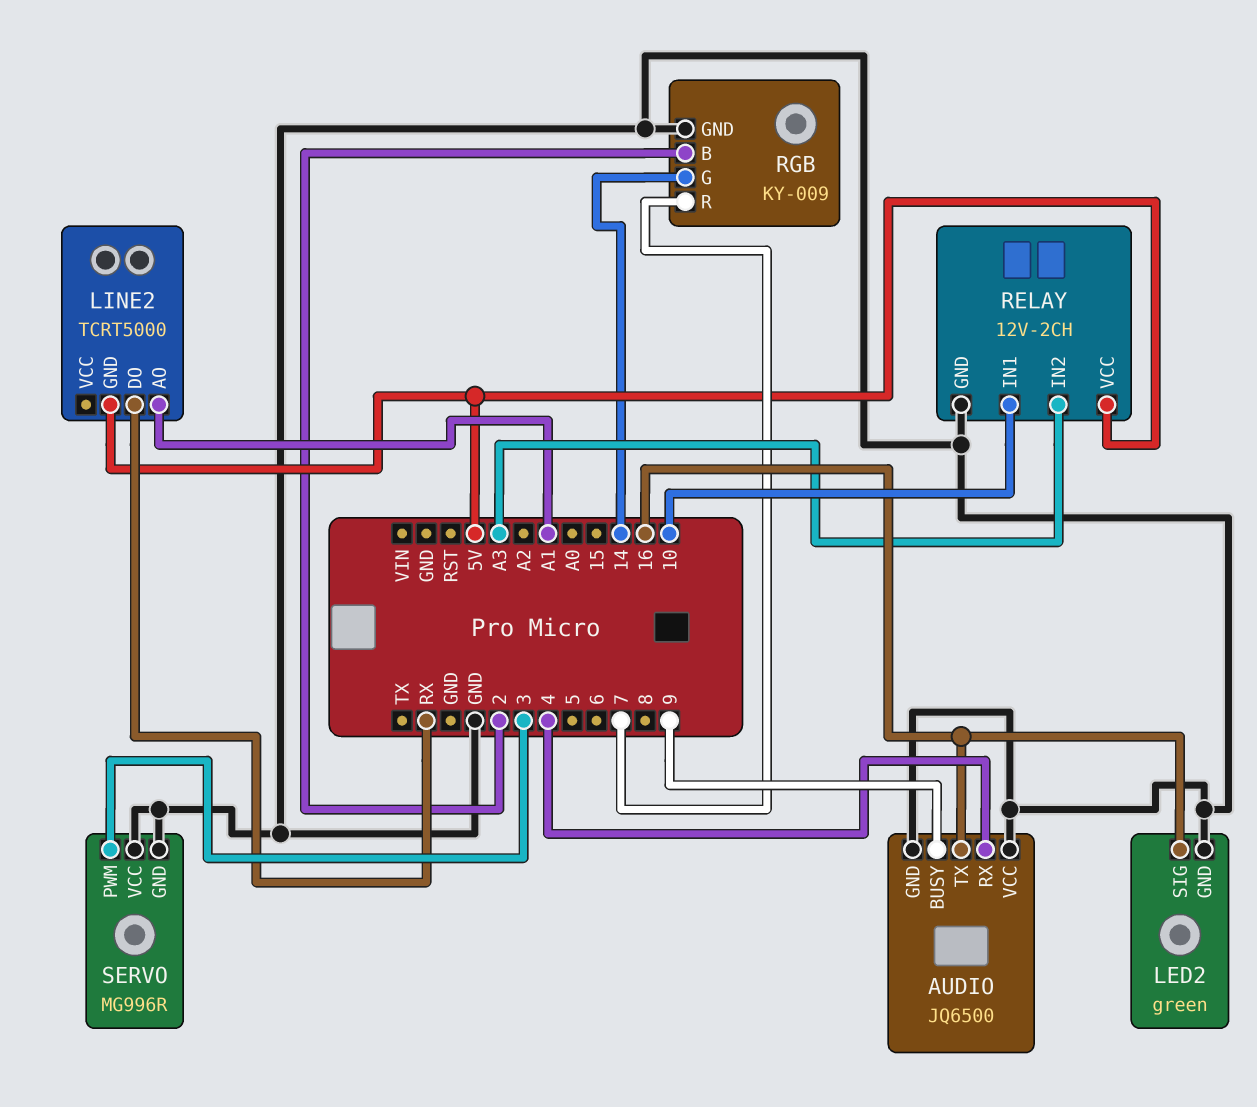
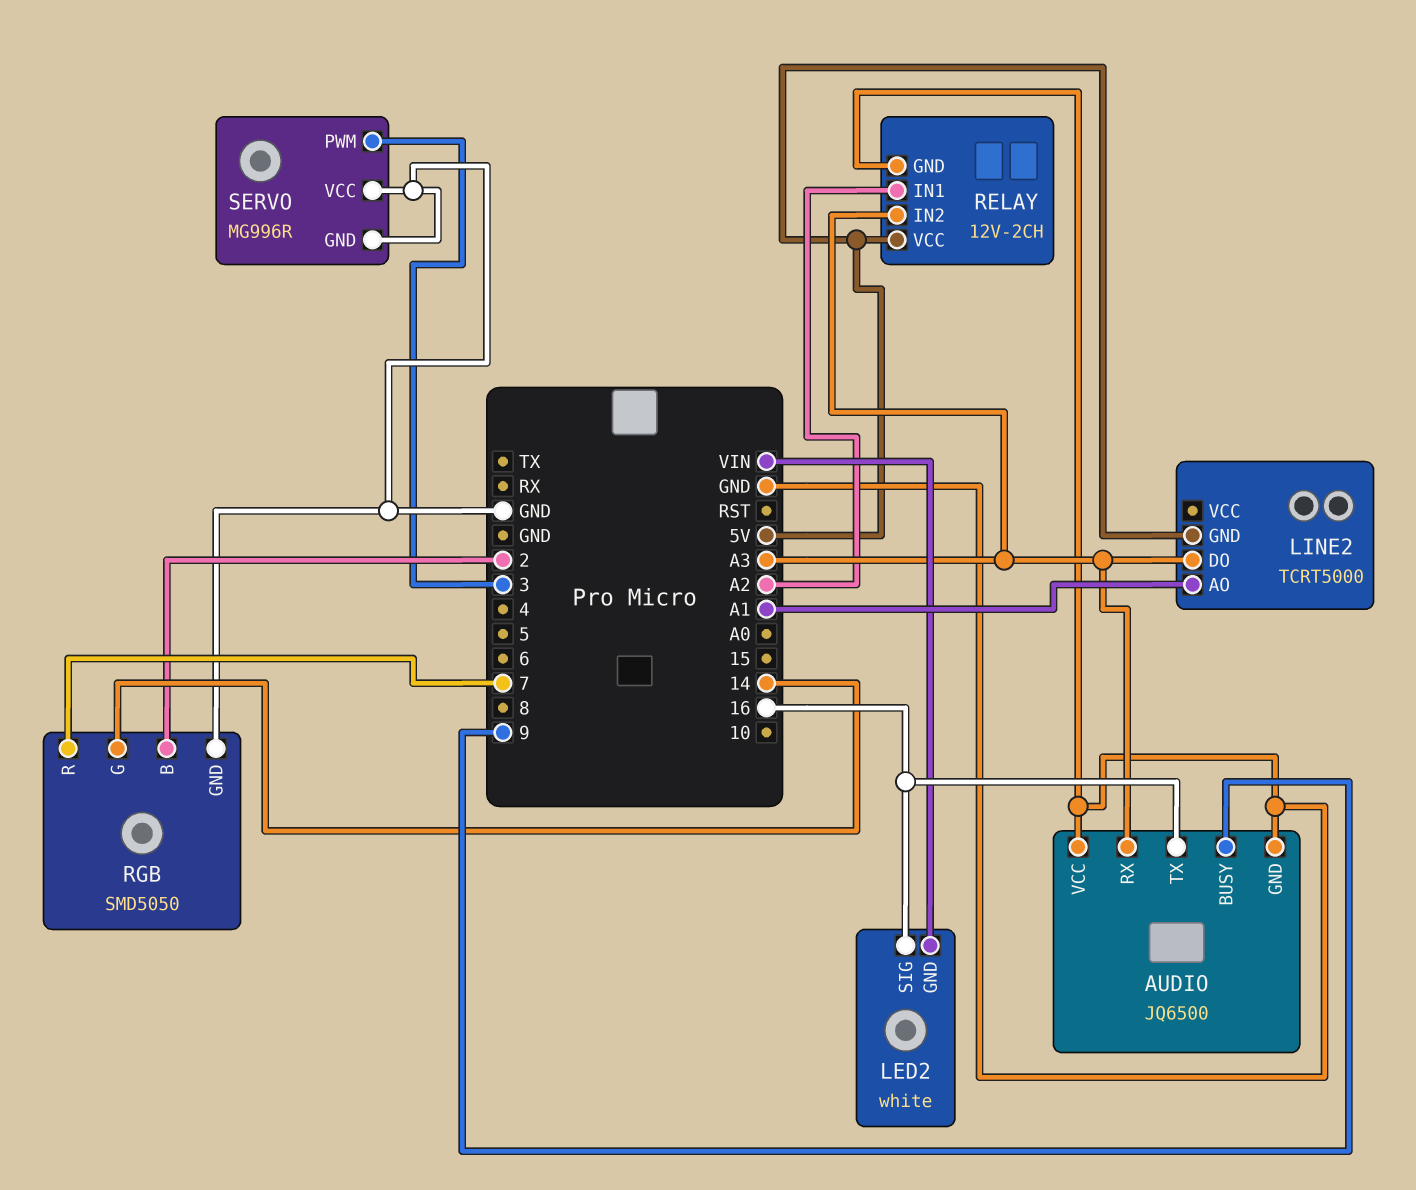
AUDIO pin RX: 4 -> A3
LED2: green -> white
LED2 pin GND: GND -> VIN
LINE2 pin DO: RX -> A3
RELAY pin IN1: 10 -> A2
RGB: KY-009 -> SMD5050

